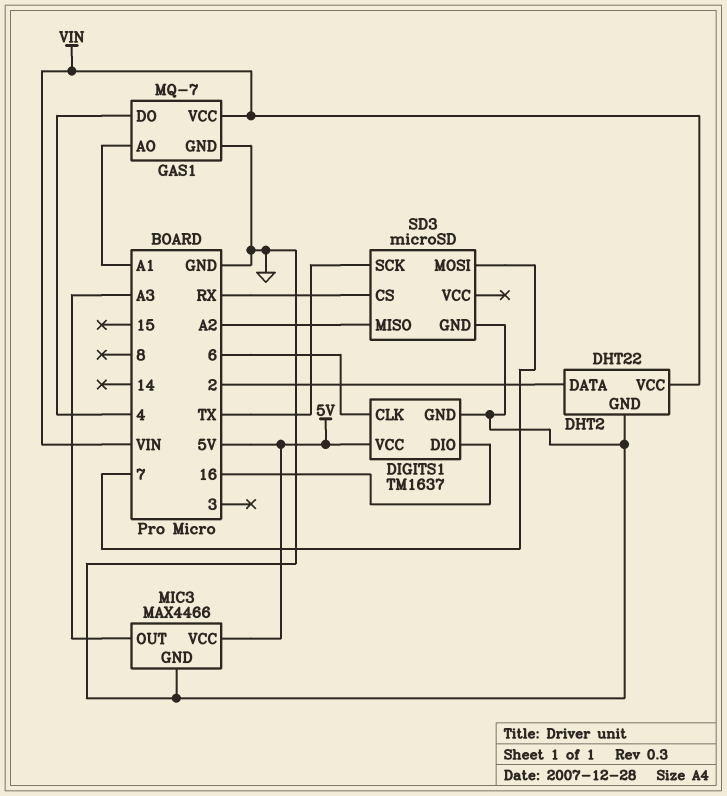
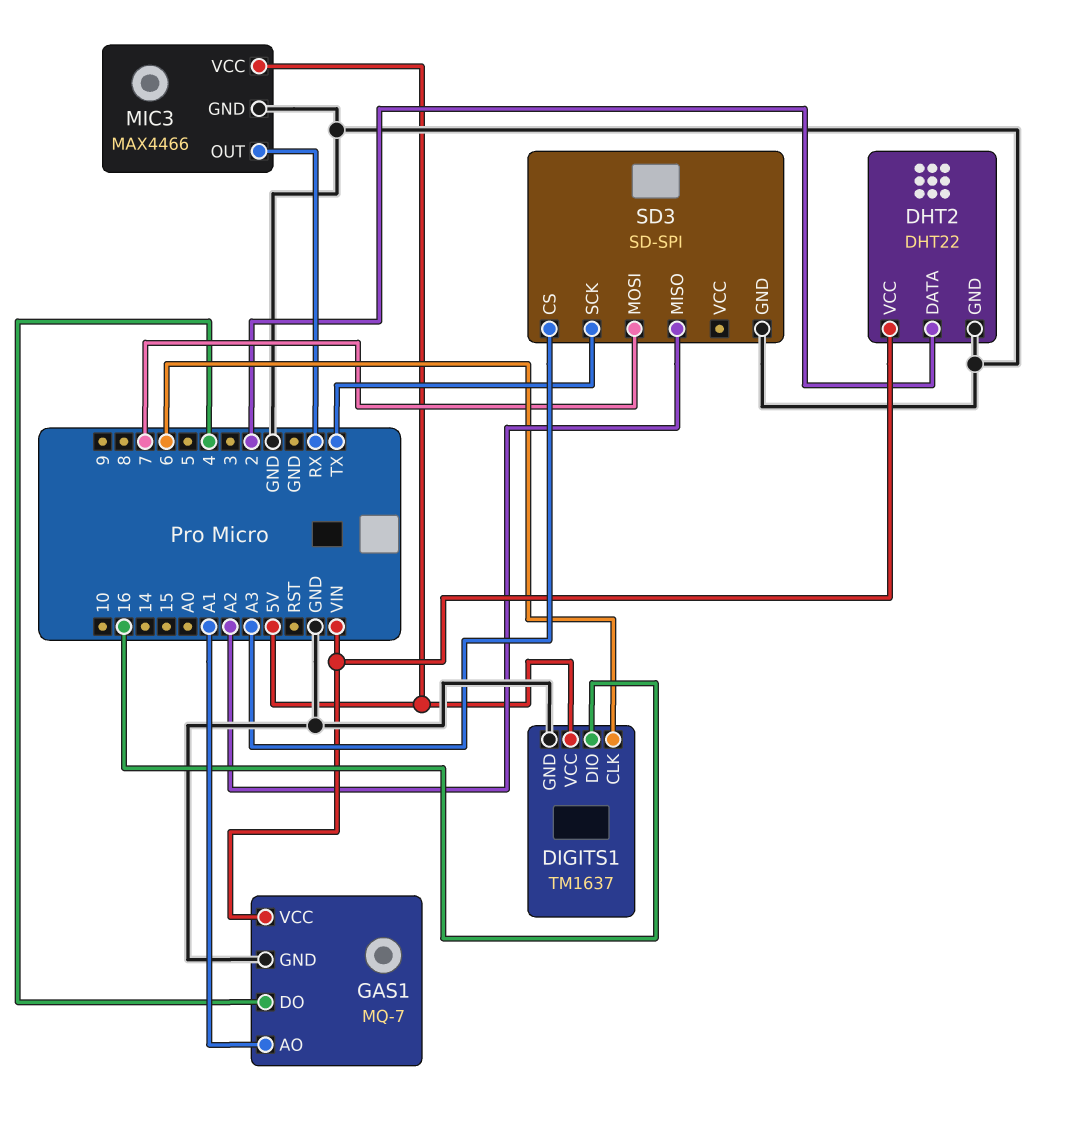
MIC3 pin OUT: A3 -> RX
SD3: microSD -> SD-SPI
SD3 pin CS: RX -> A3

